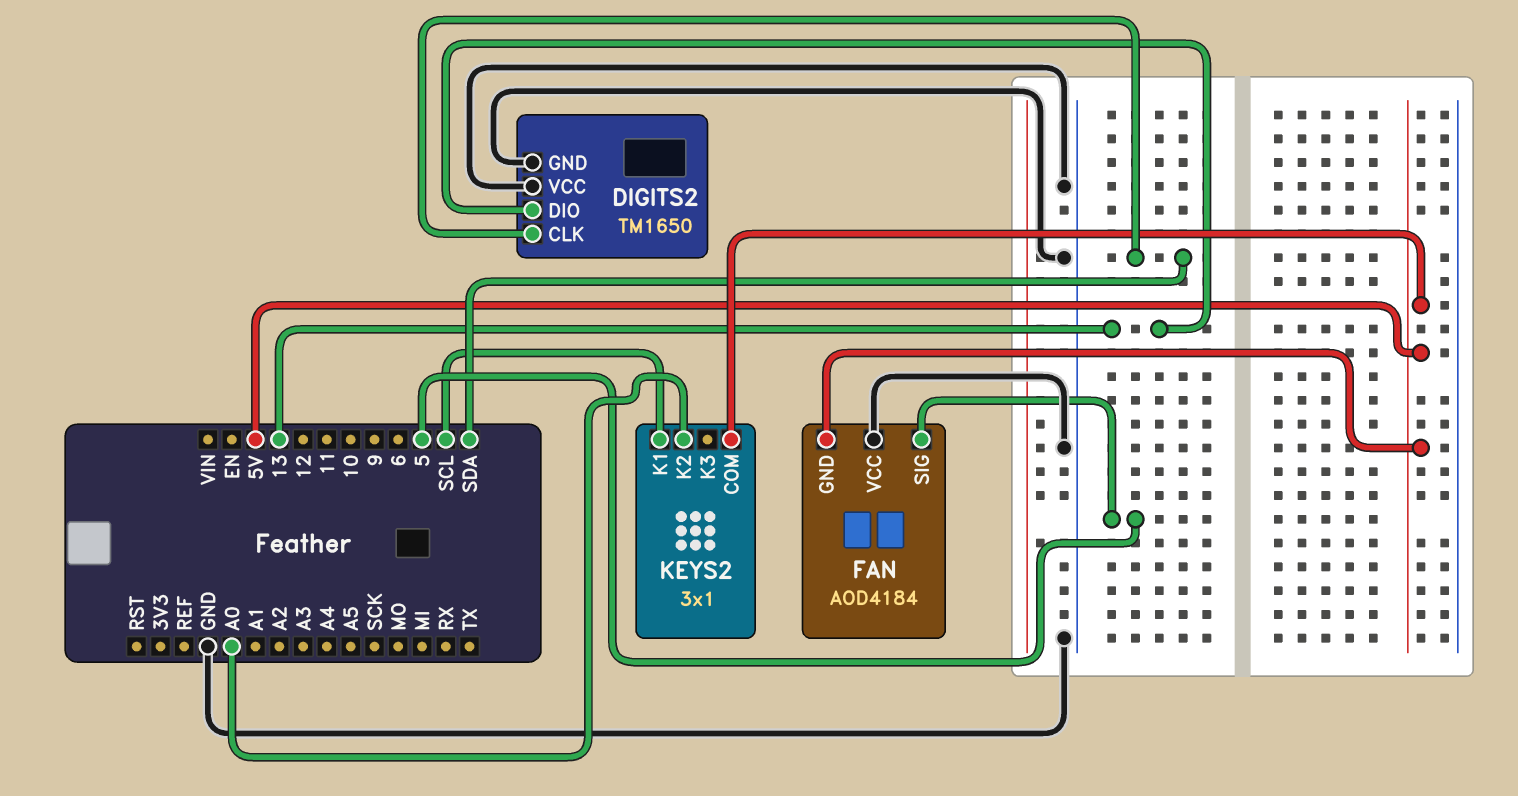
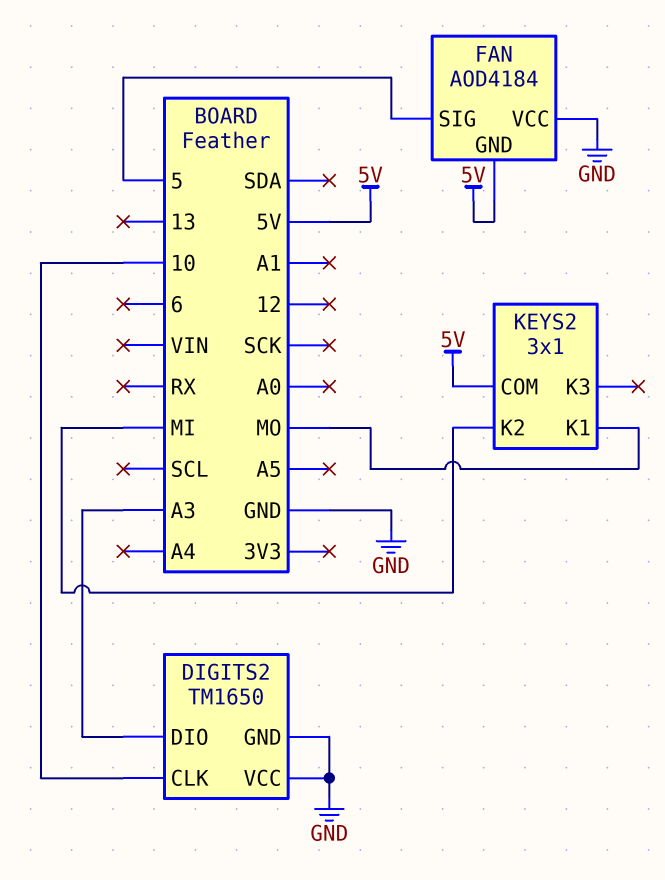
DIGITS2 pin CLK: SDA -> 10
DIGITS2 pin DIO: 13 -> A3
KEYS2 pin K1: SCL -> MO
KEYS2 pin K2: A0 -> MI

